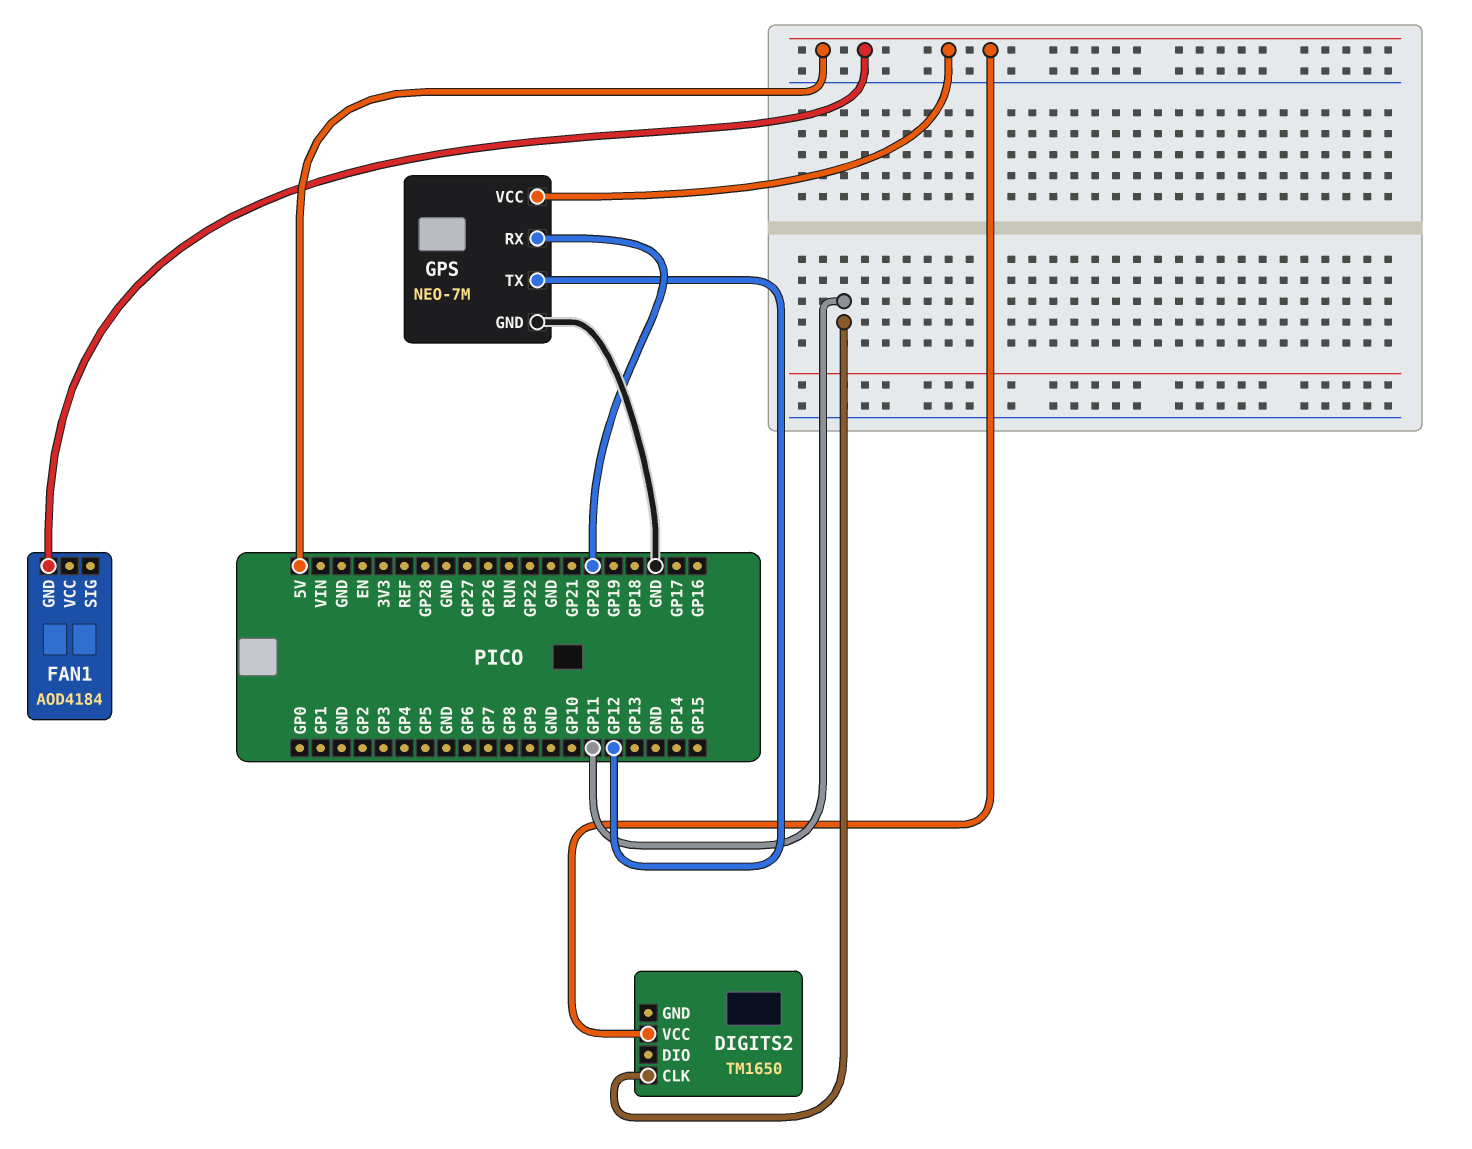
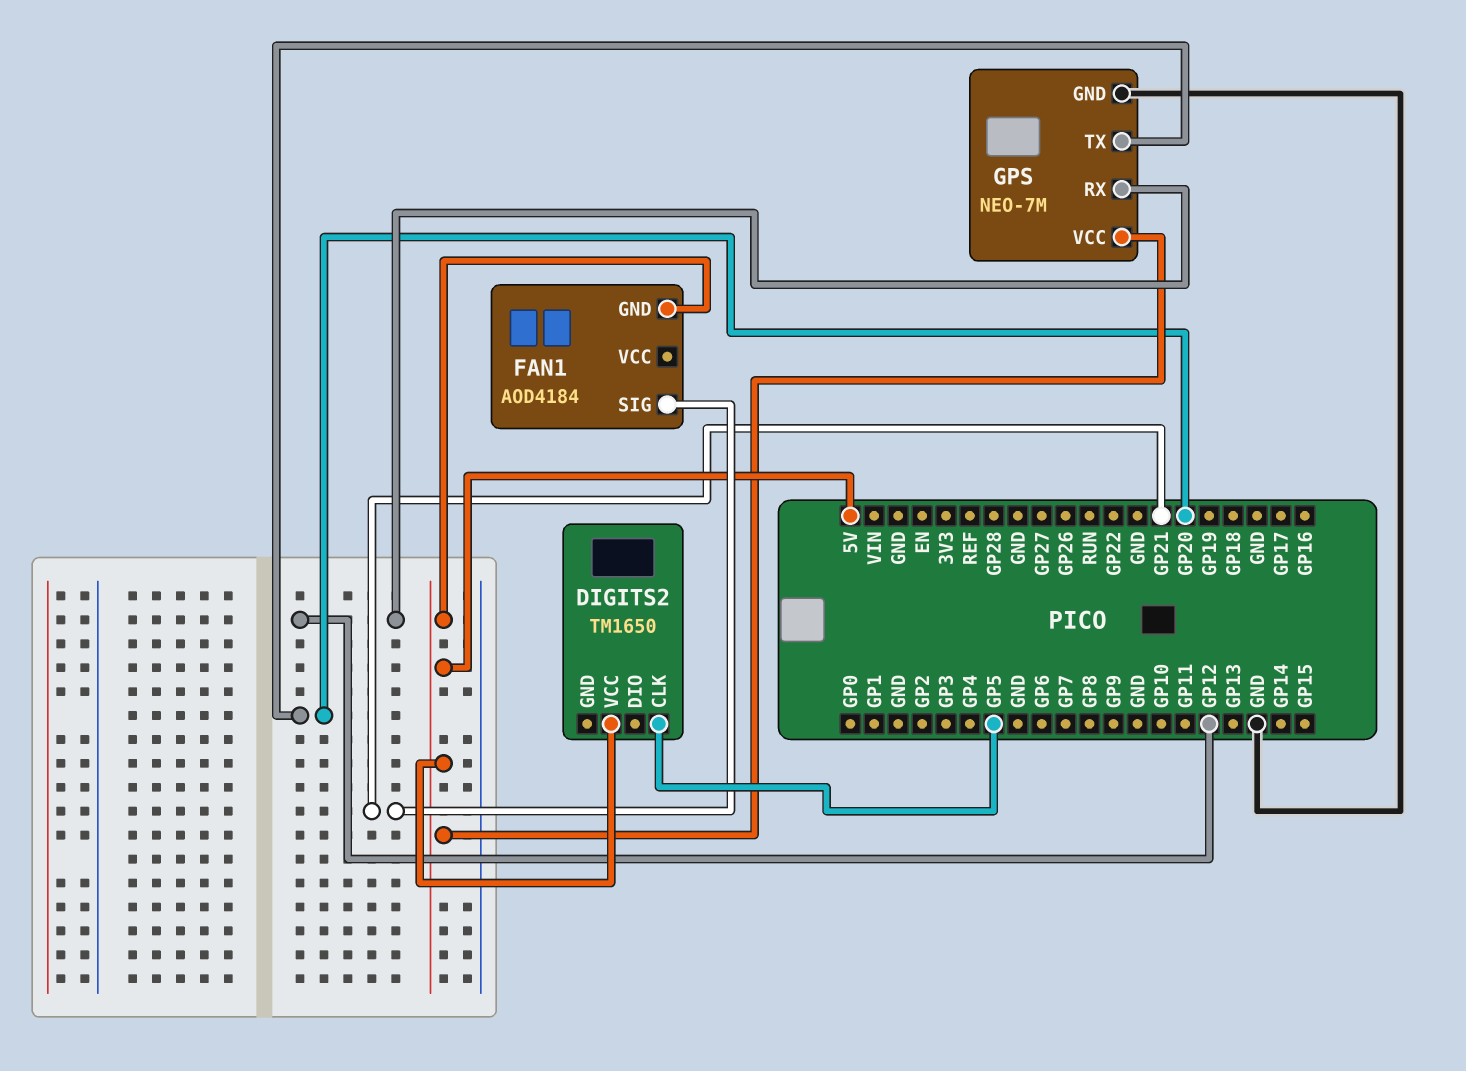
DIGITS2 pin CLK: GP11 -> GP5
FAN1 pin SIG: none -> GP21
GPS pin RX: GP20 -> GP12
GPS pin TX: GP12 -> GP20

